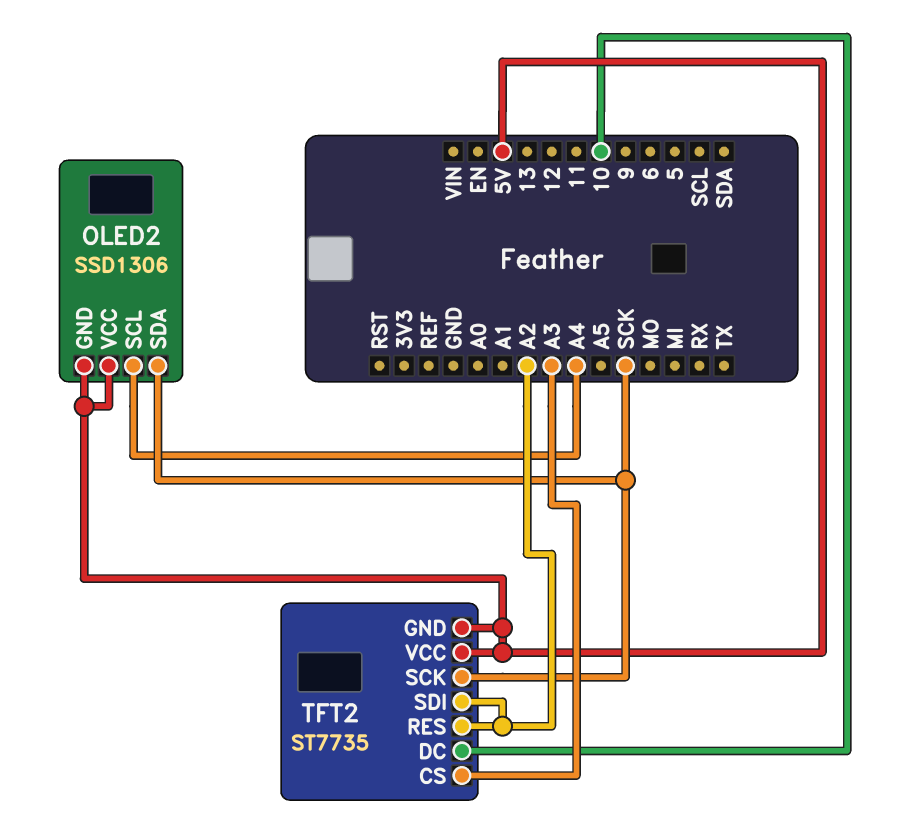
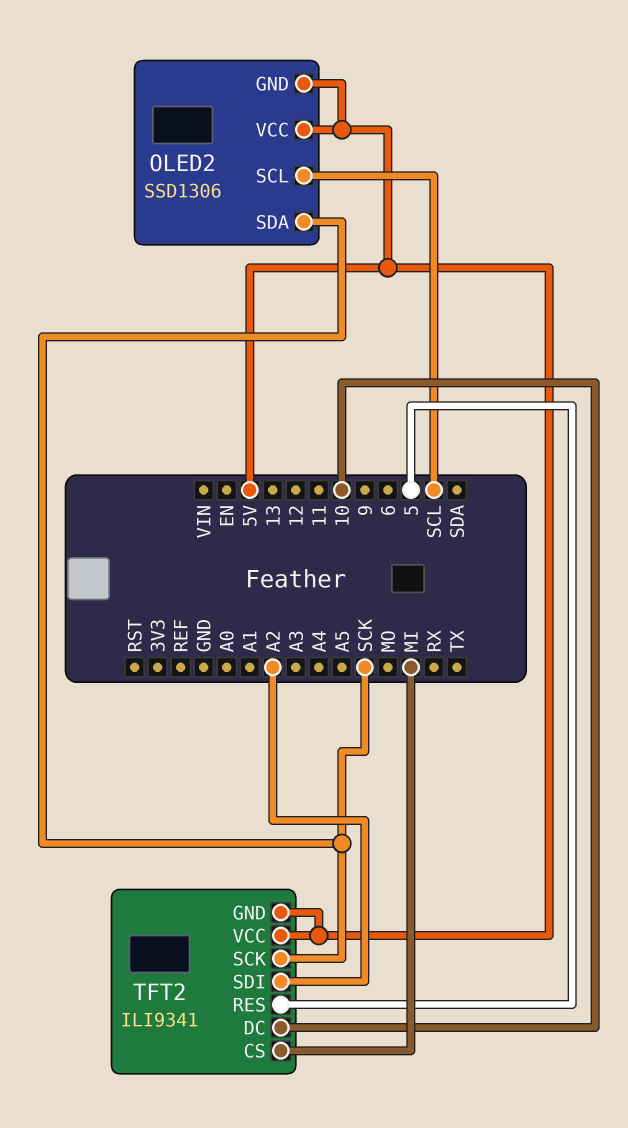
OLED2 pin SCL: A4 -> SCL
TFT2: ST7735 -> ILI9341
TFT2 pin CS: A3 -> MI
TFT2 pin RES: A2 -> 5

